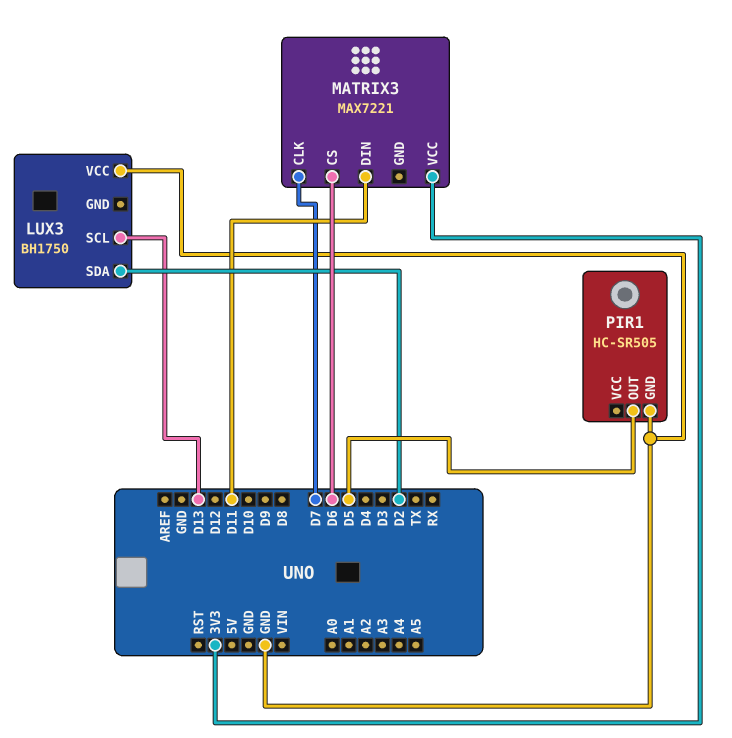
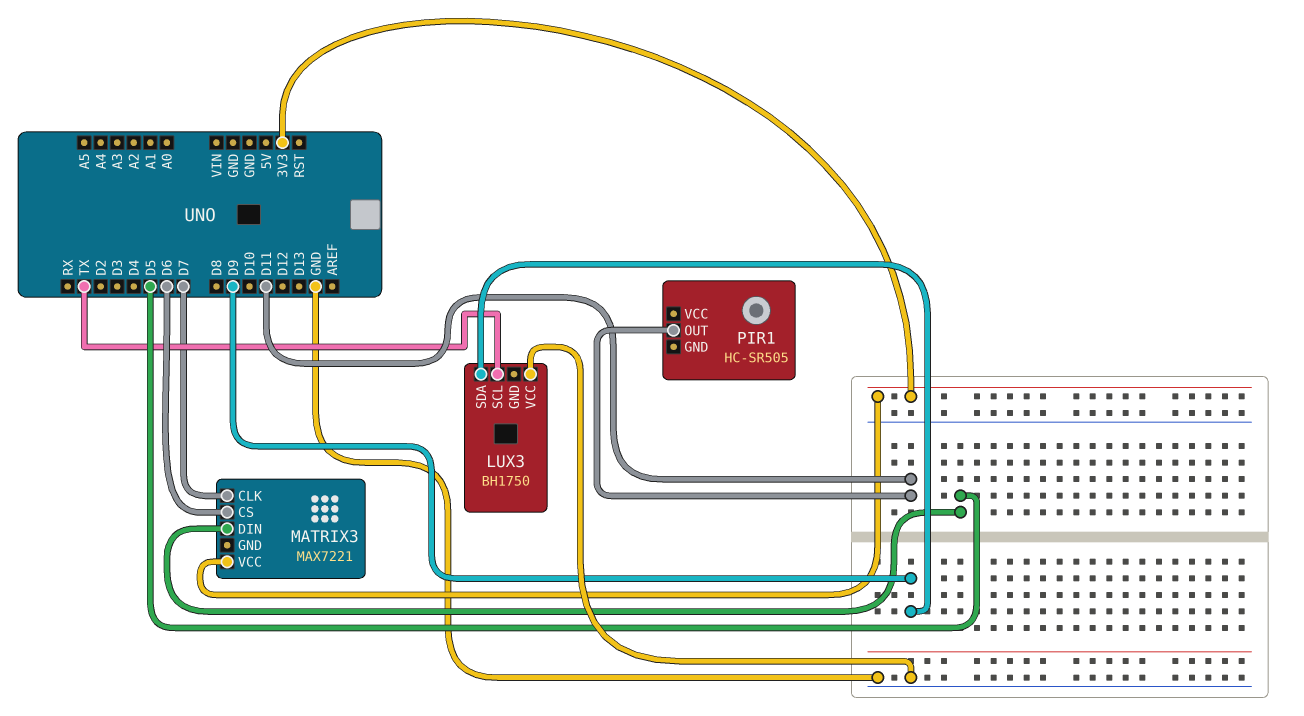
LUX3 pin SCL: D13 -> TX
LUX3 pin SDA: D2 -> D9
MATRIX3 pin DIN: D11 -> D5
PIR1 pin GND: GND -> none
PIR1 pin OUT: D5 -> D11

